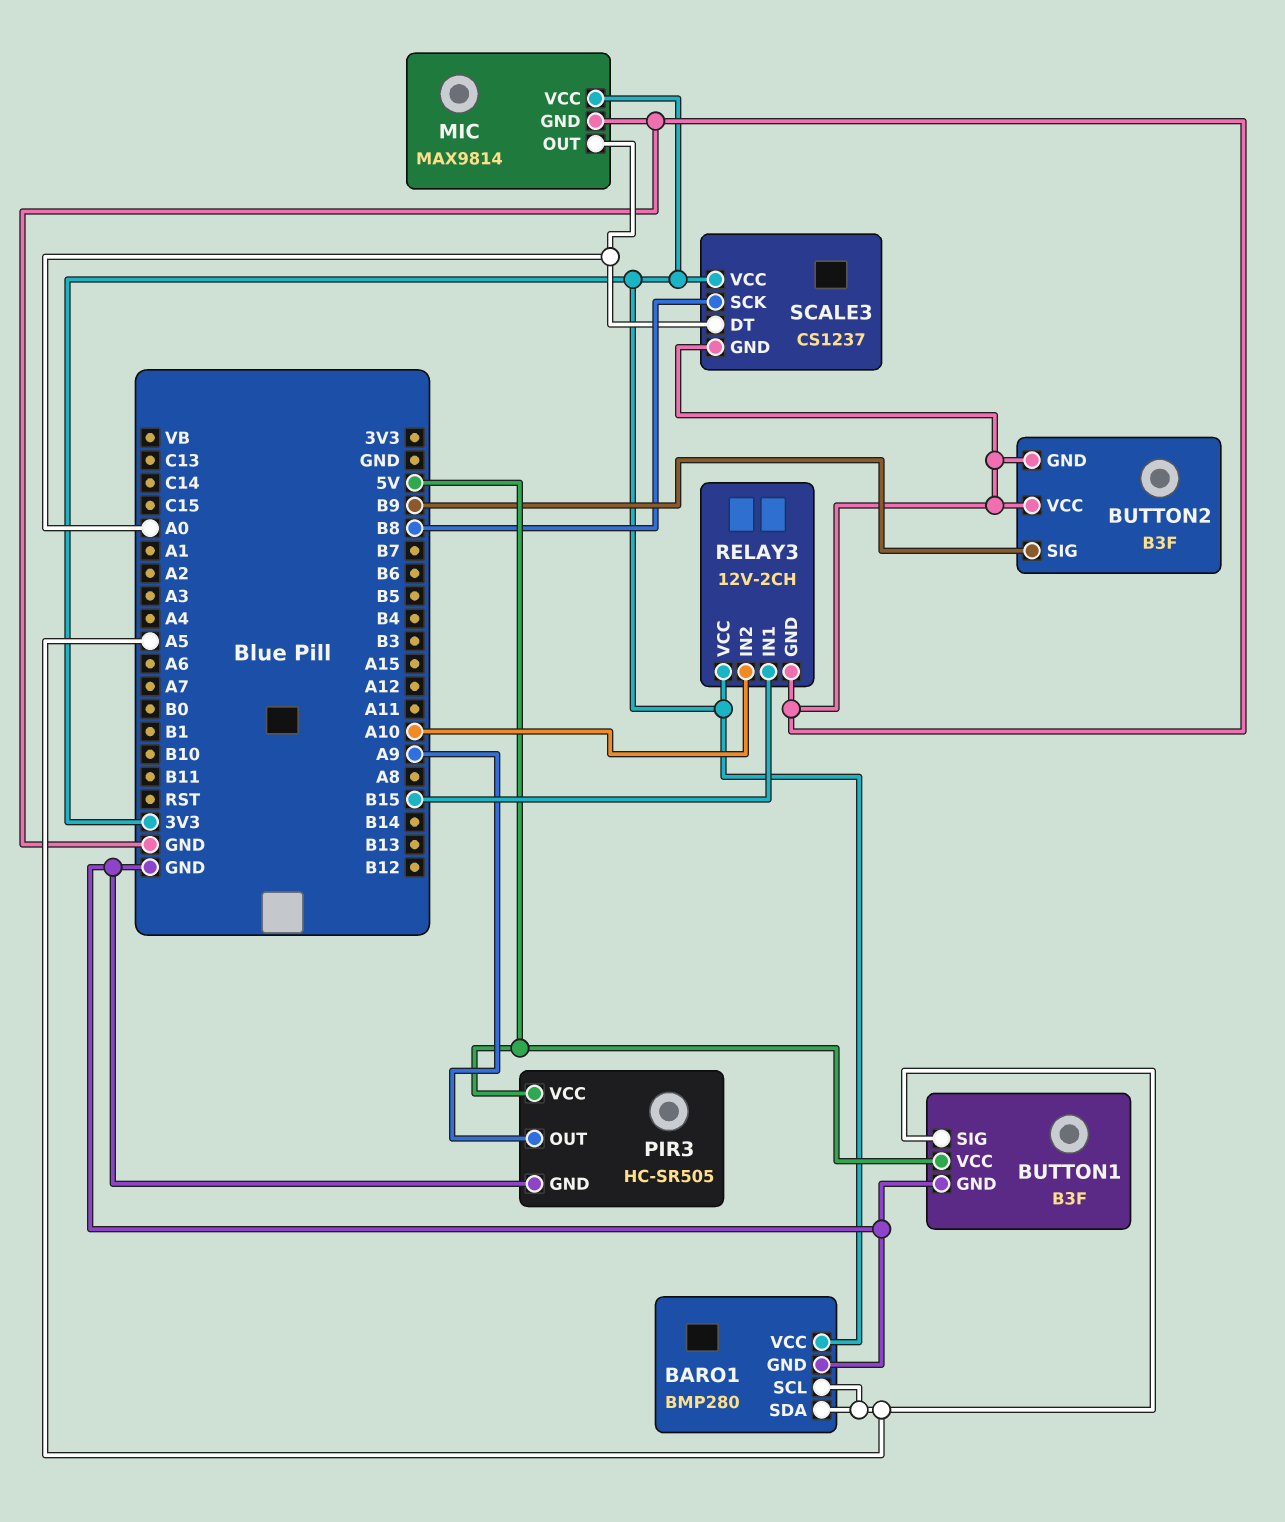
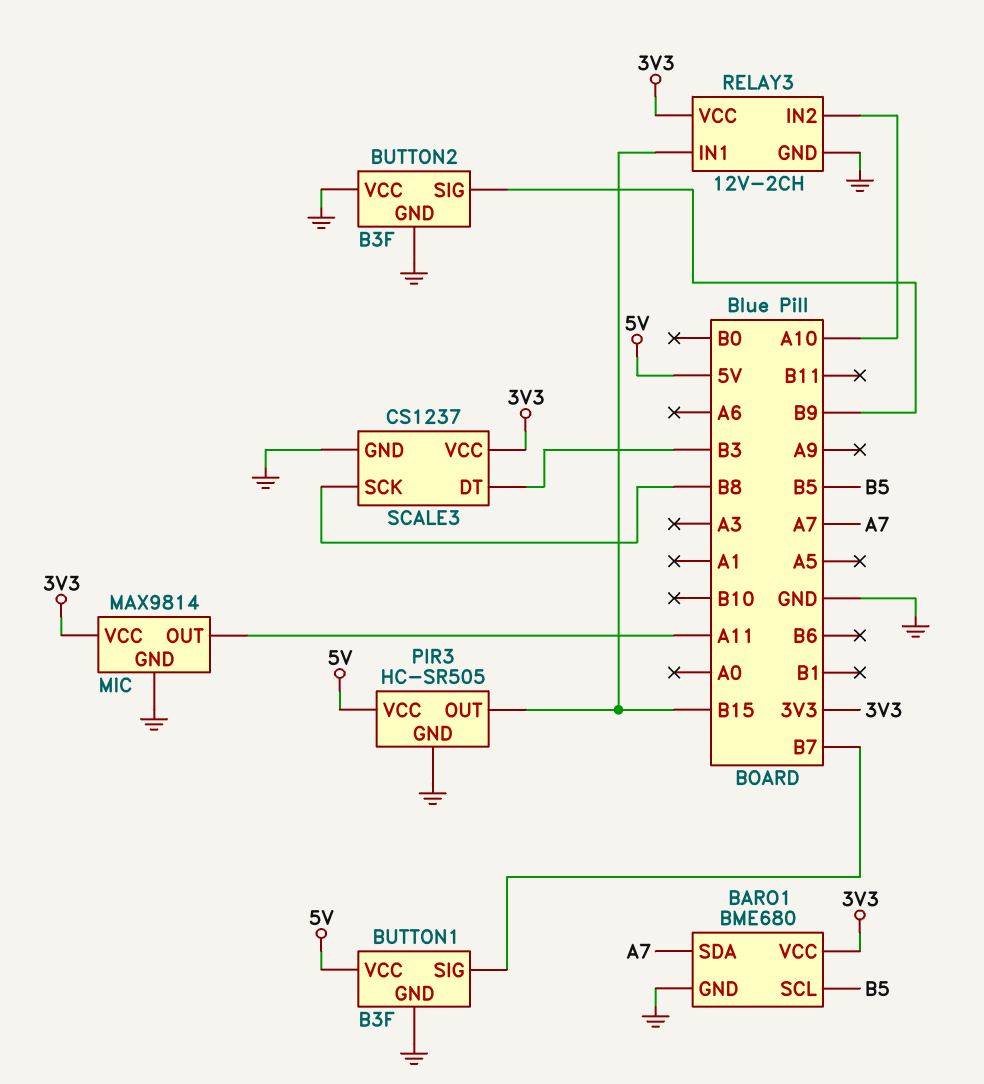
BARO1: BMP280 -> BME680
BARO1 pin SCL: A5 -> B5
BARO1 pin SDA: A5 -> A7
BUTTON1 pin SIG: A5 -> B7
MIC pin OUT: A0 -> A11
PIR3 pin OUT: A9 -> B15
SCALE3 pin DT: A0 -> B3

